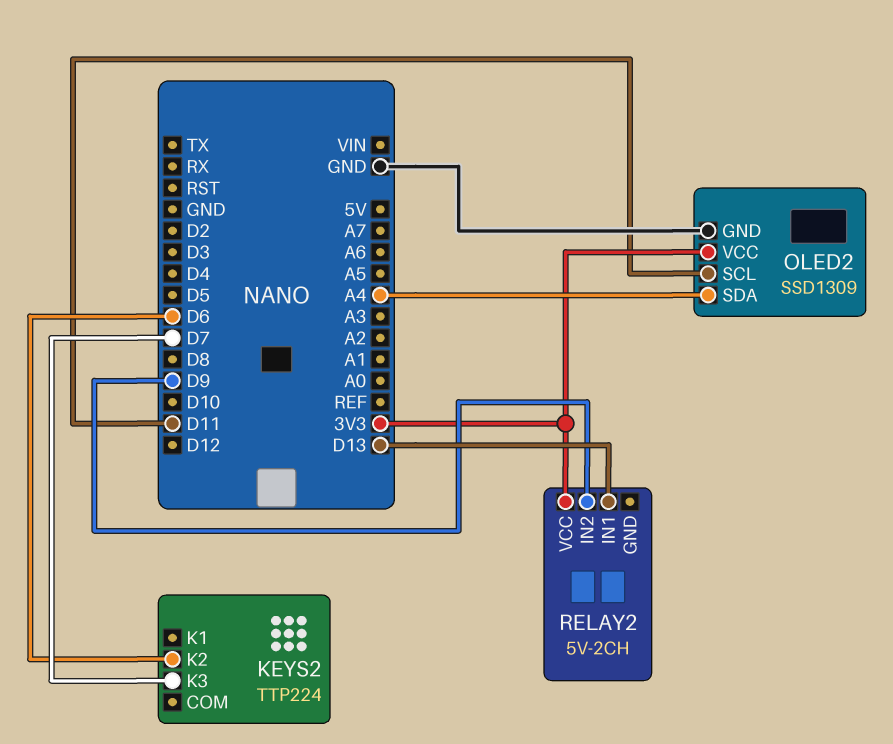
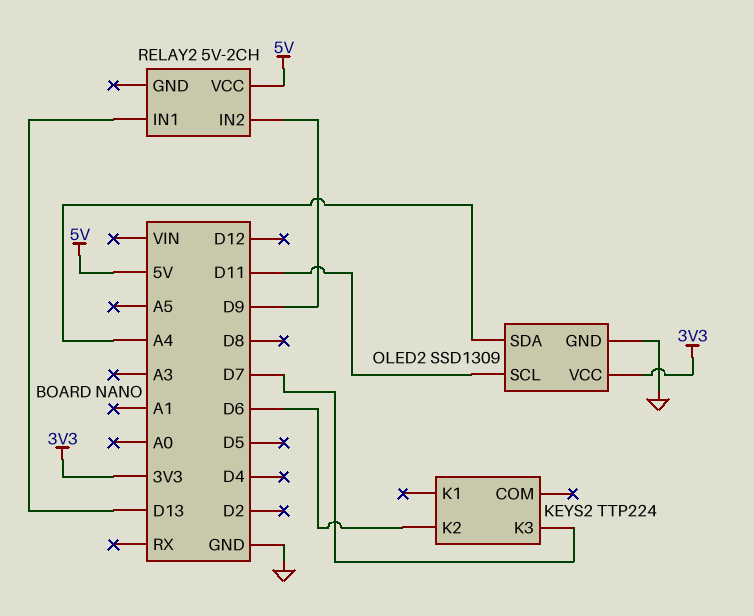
RELAY2 pin VCC: 3V3 -> 5V

